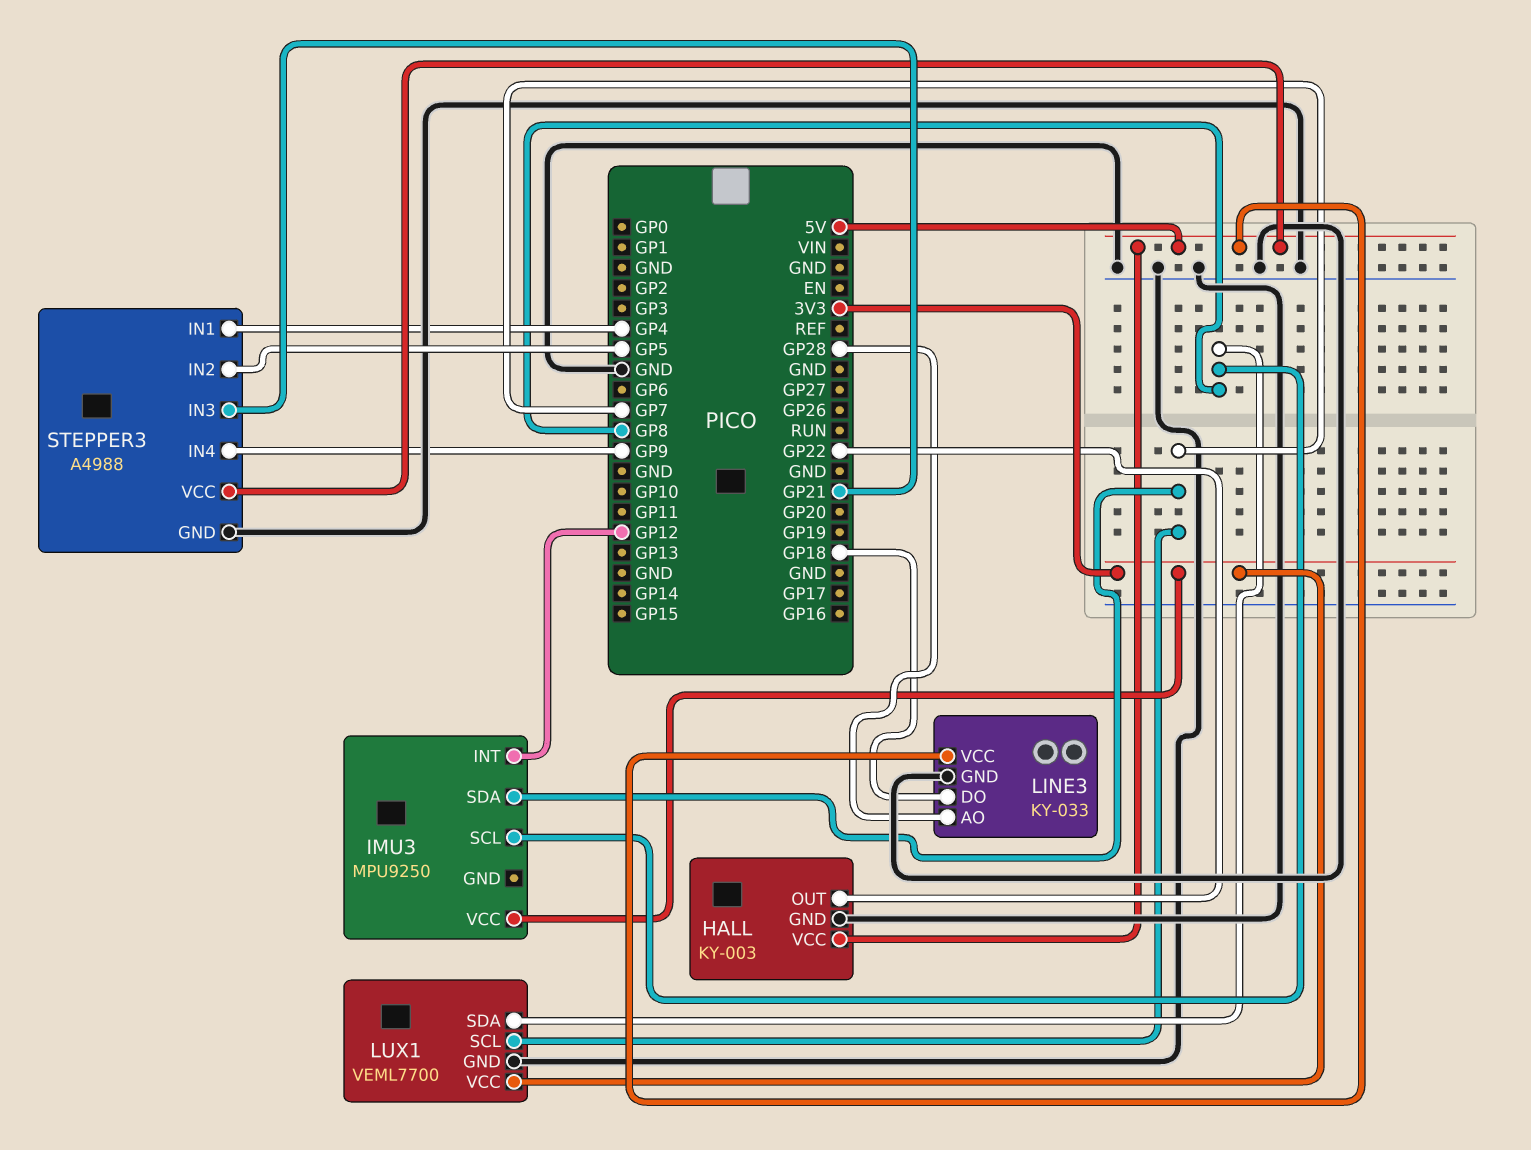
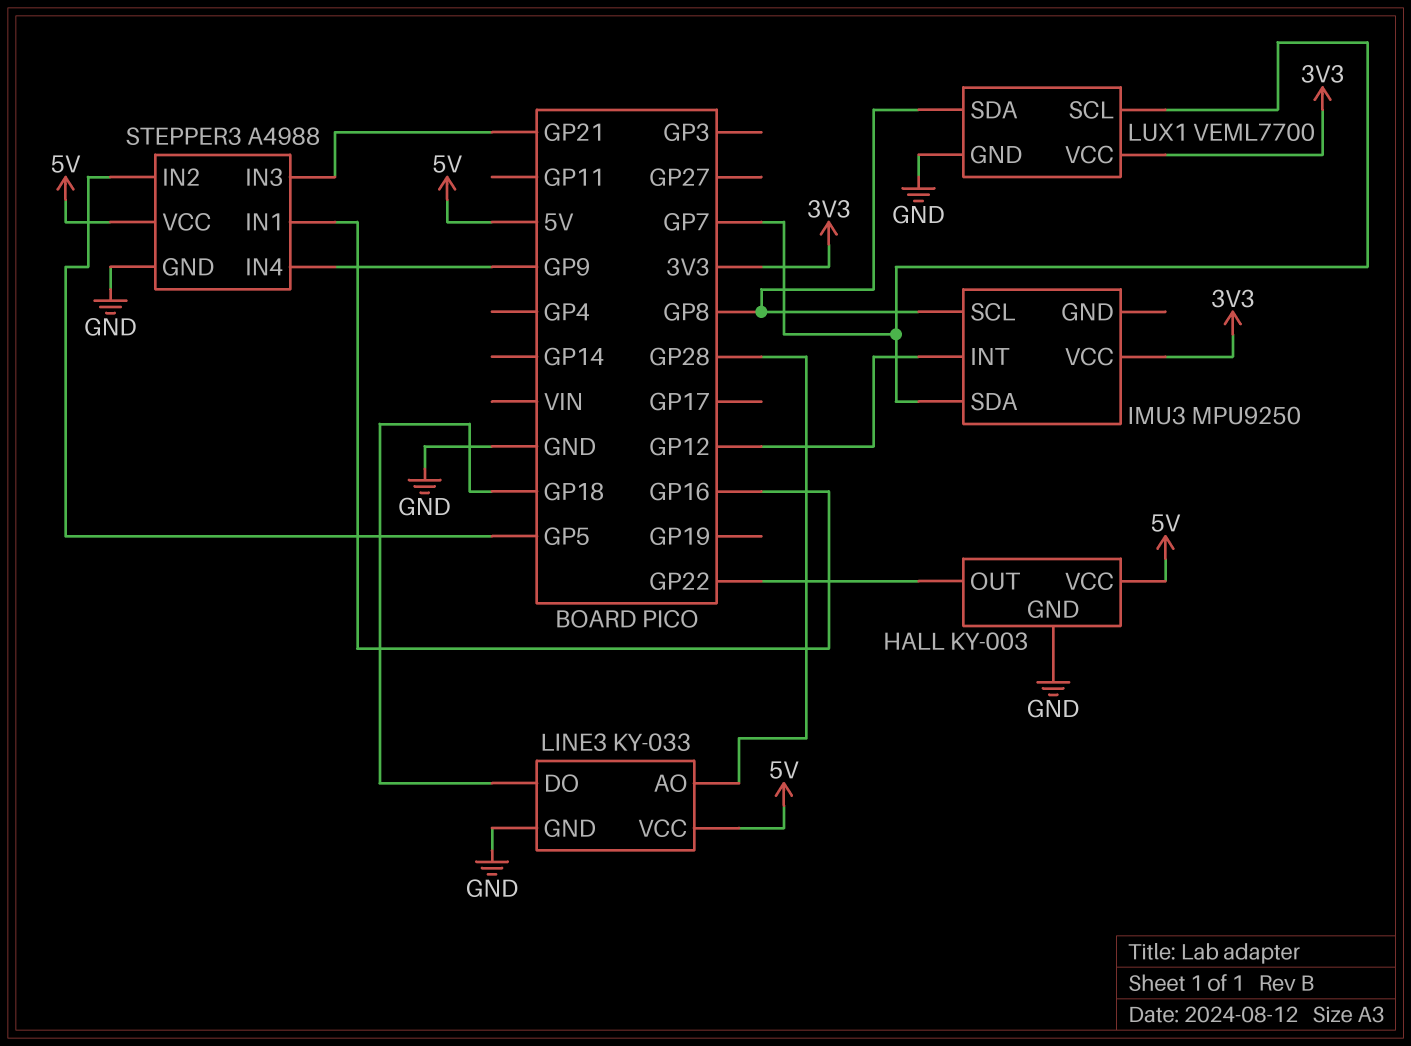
STEPPER3 pin IN1: GP4 -> GP16

